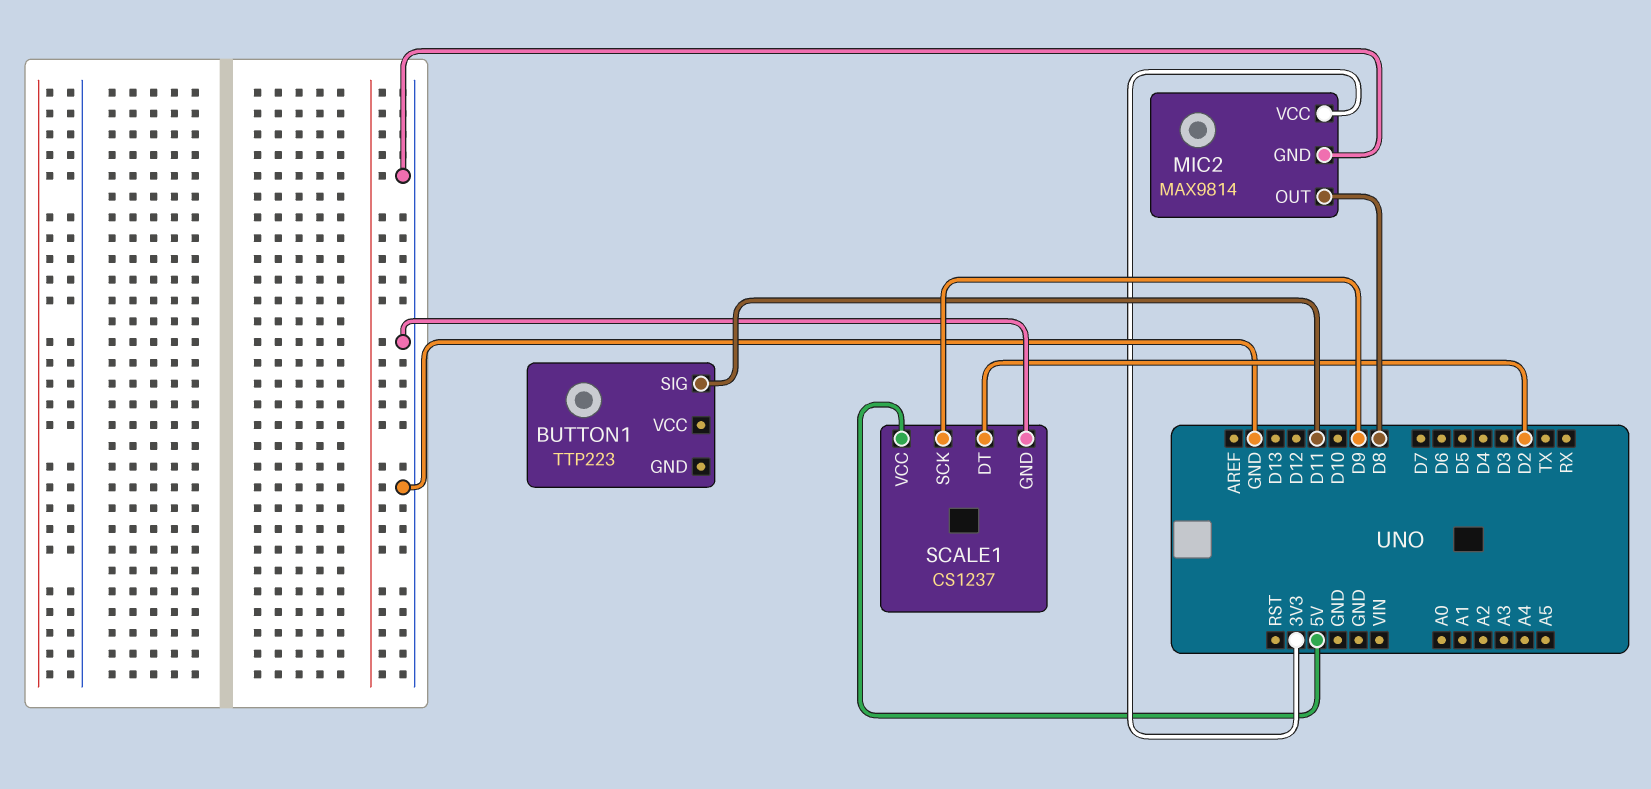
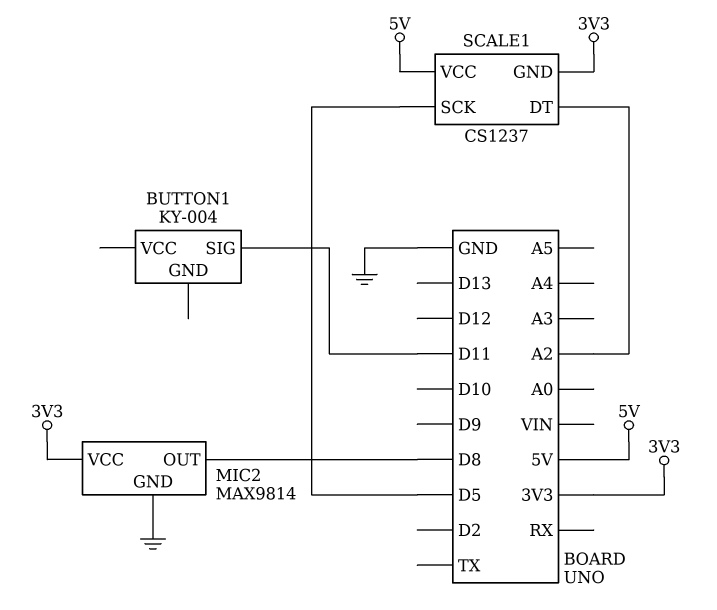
BUTTON1: TTP223 -> KY-004
SCALE1 pin DT: D2 -> A2
SCALE1 pin GND: GND -> 3V3
SCALE1 pin SCK: D9 -> D5

